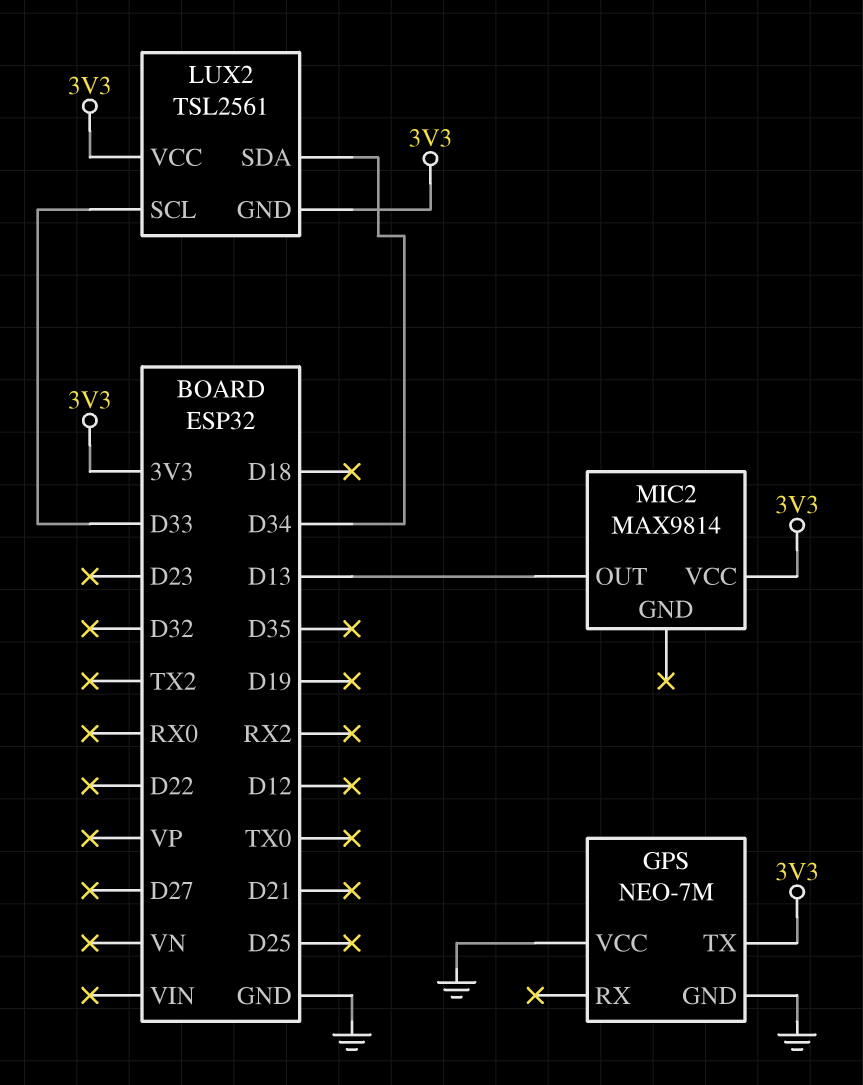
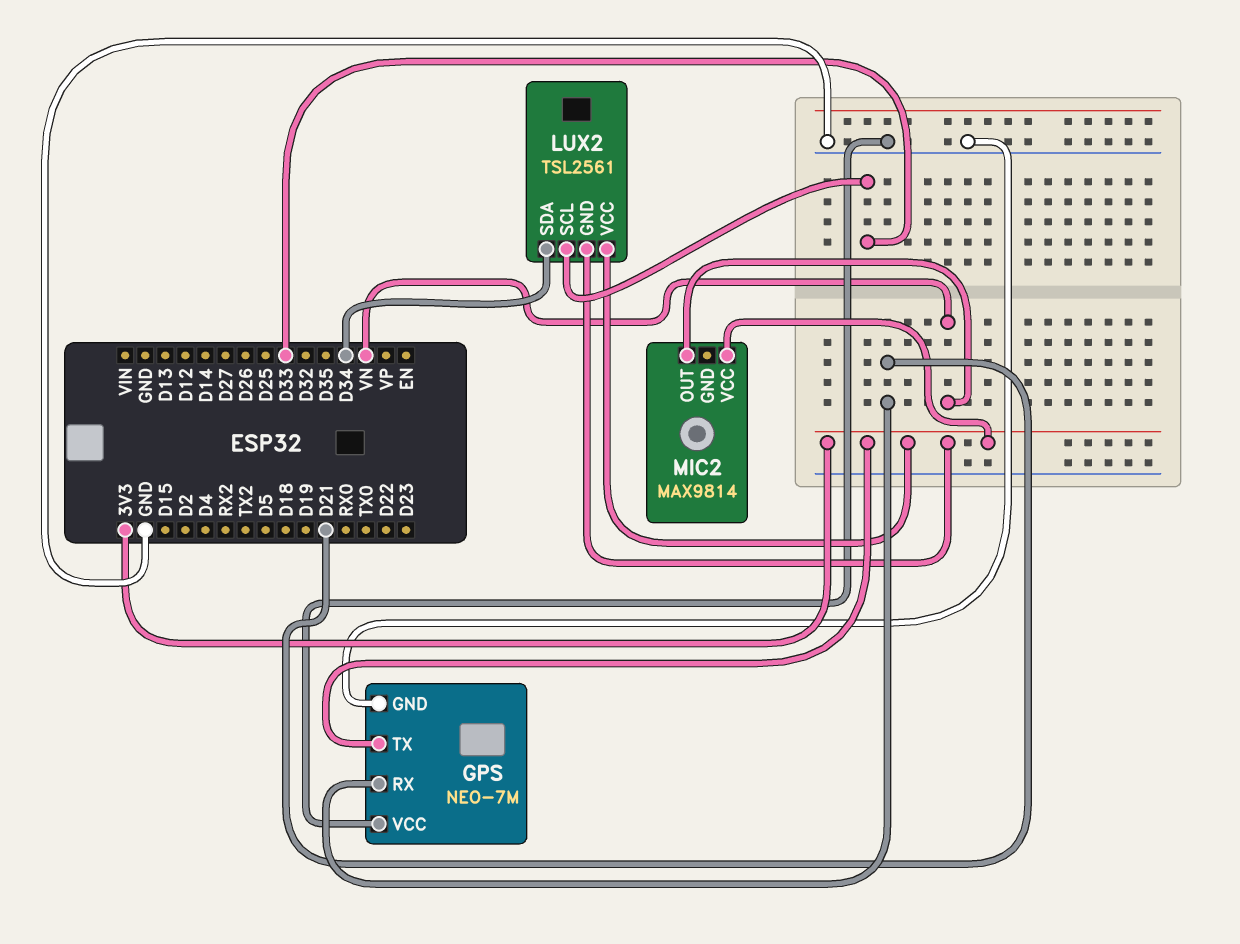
GPS pin RX: none -> D21
MIC2 pin OUT: D13 -> VN

